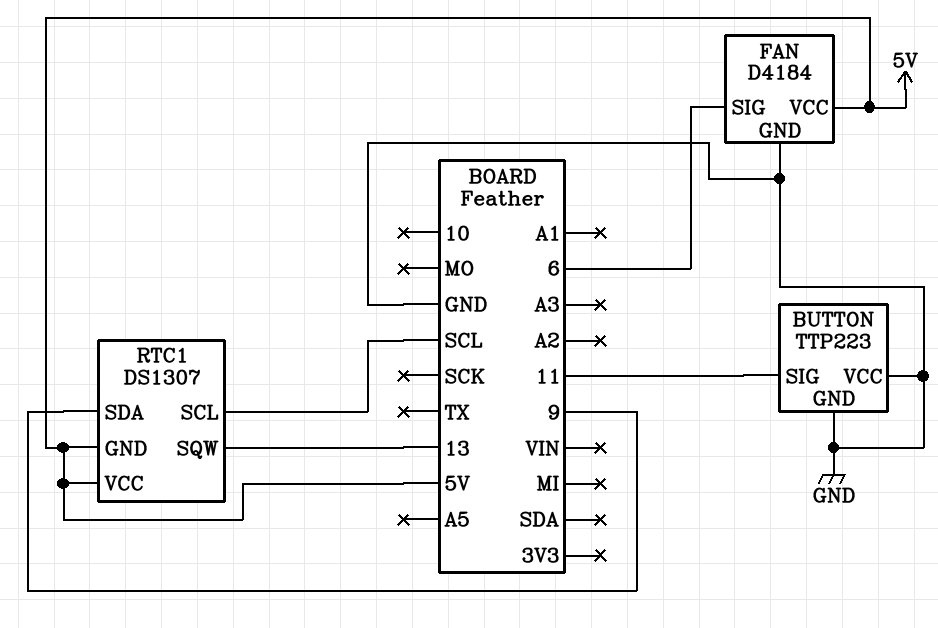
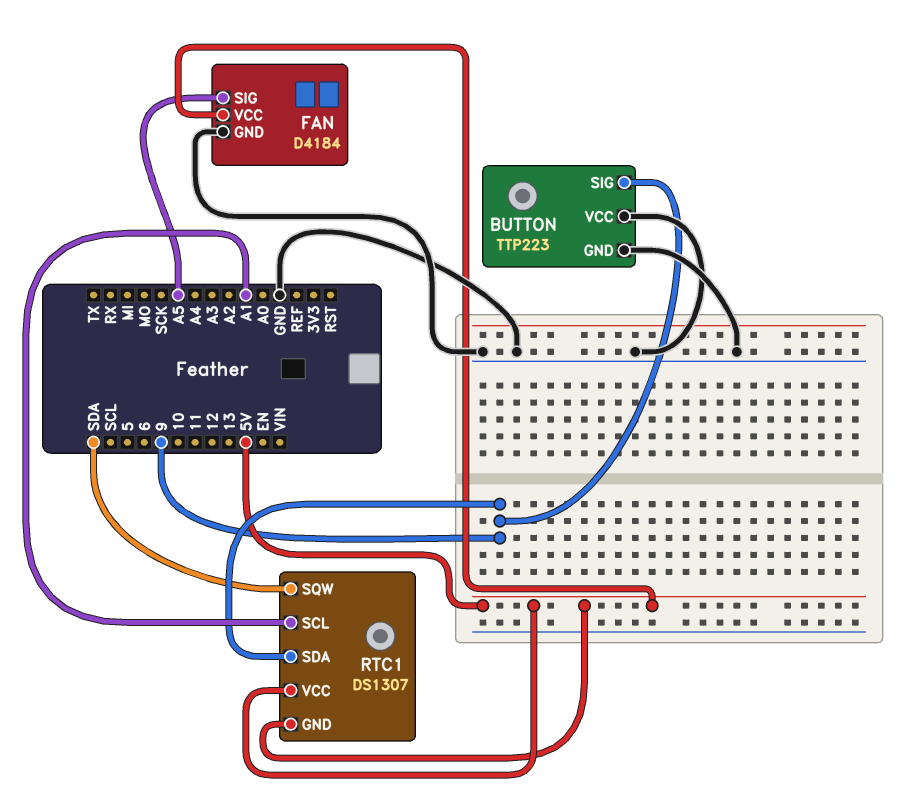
BUTTON pin SIG: 11 -> 9
FAN pin SIG: 6 -> A5
RTC1 pin SCL: SCL -> A1
RTC1 pin SQW: 13 -> SDA

